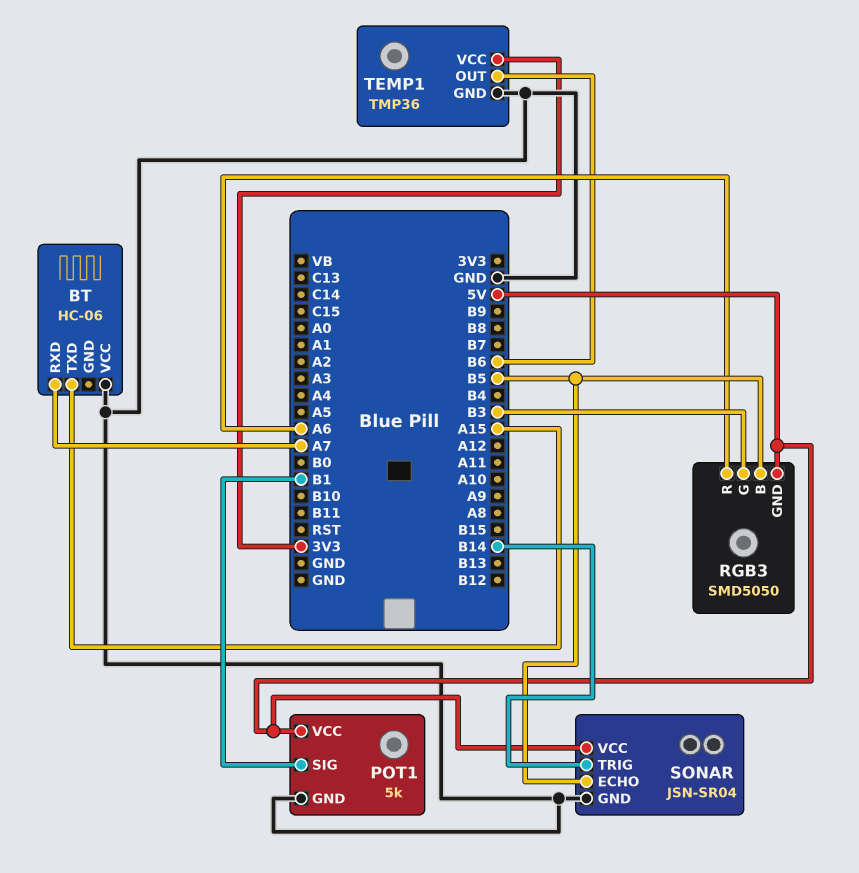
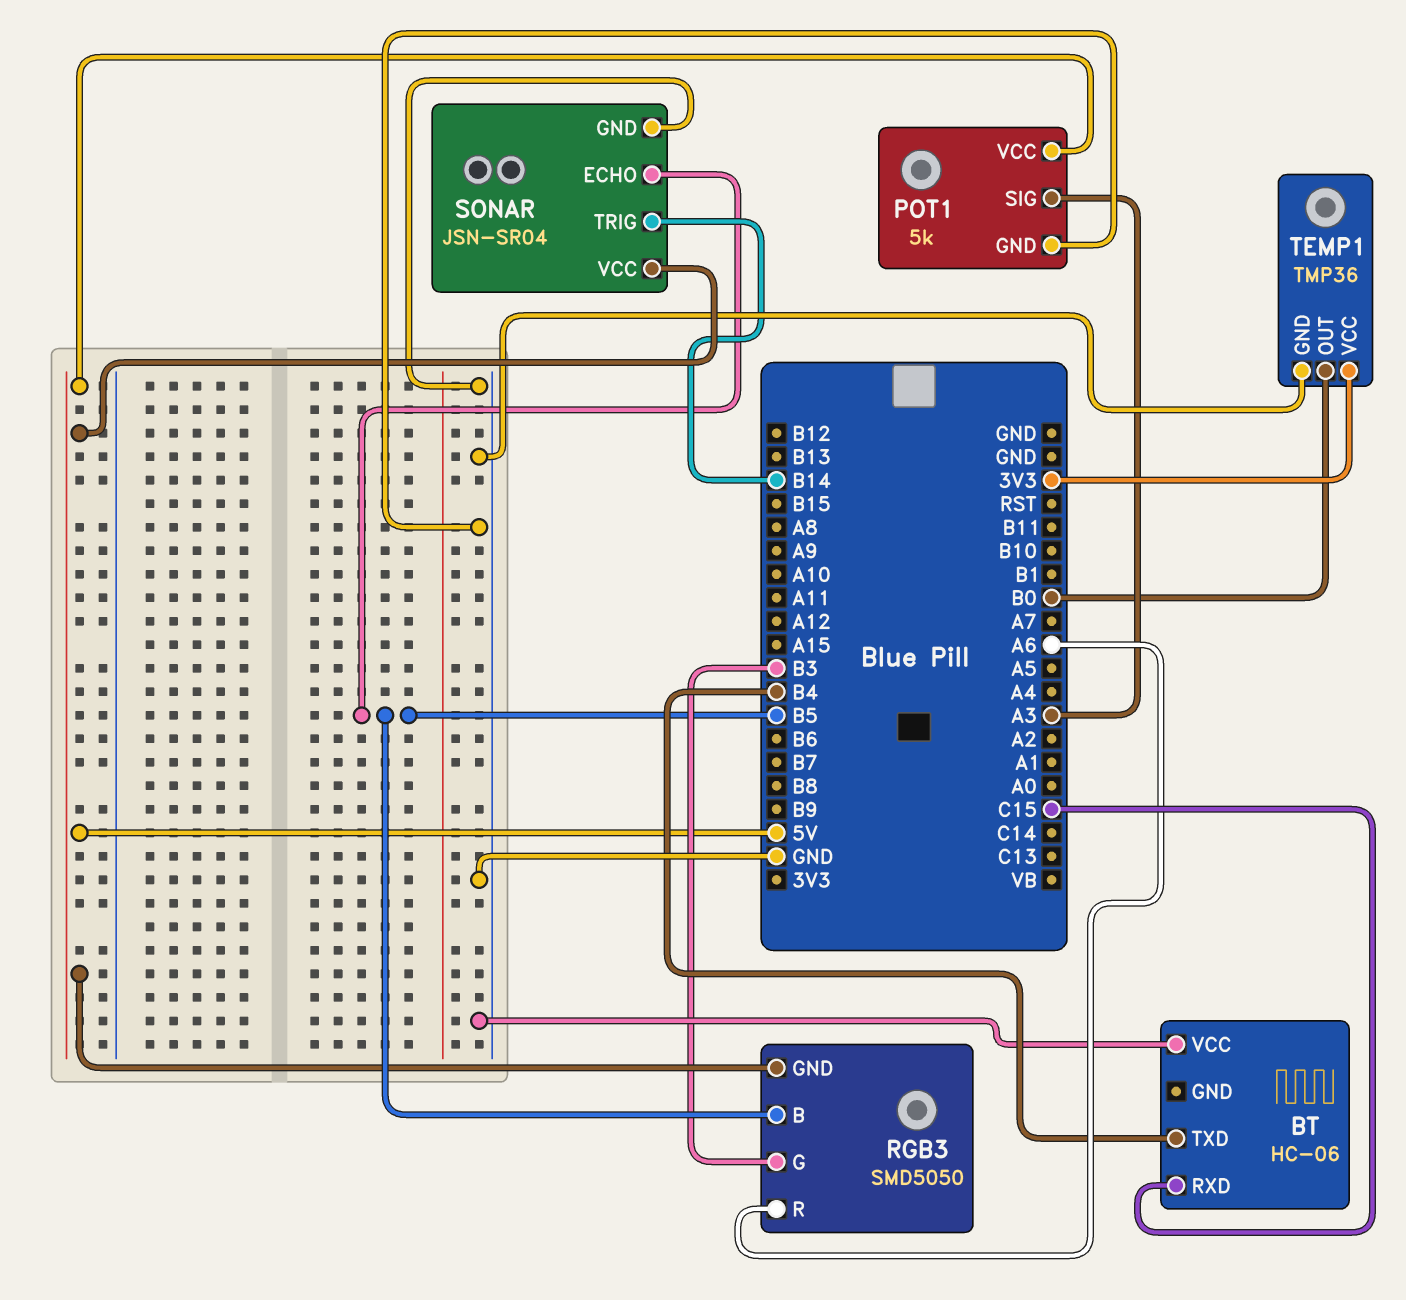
BT pin RXD: A7 -> C15
BT pin TXD: A15 -> B4
POT1 pin SIG: B1 -> A3
TEMP1 pin OUT: B6 -> B0

